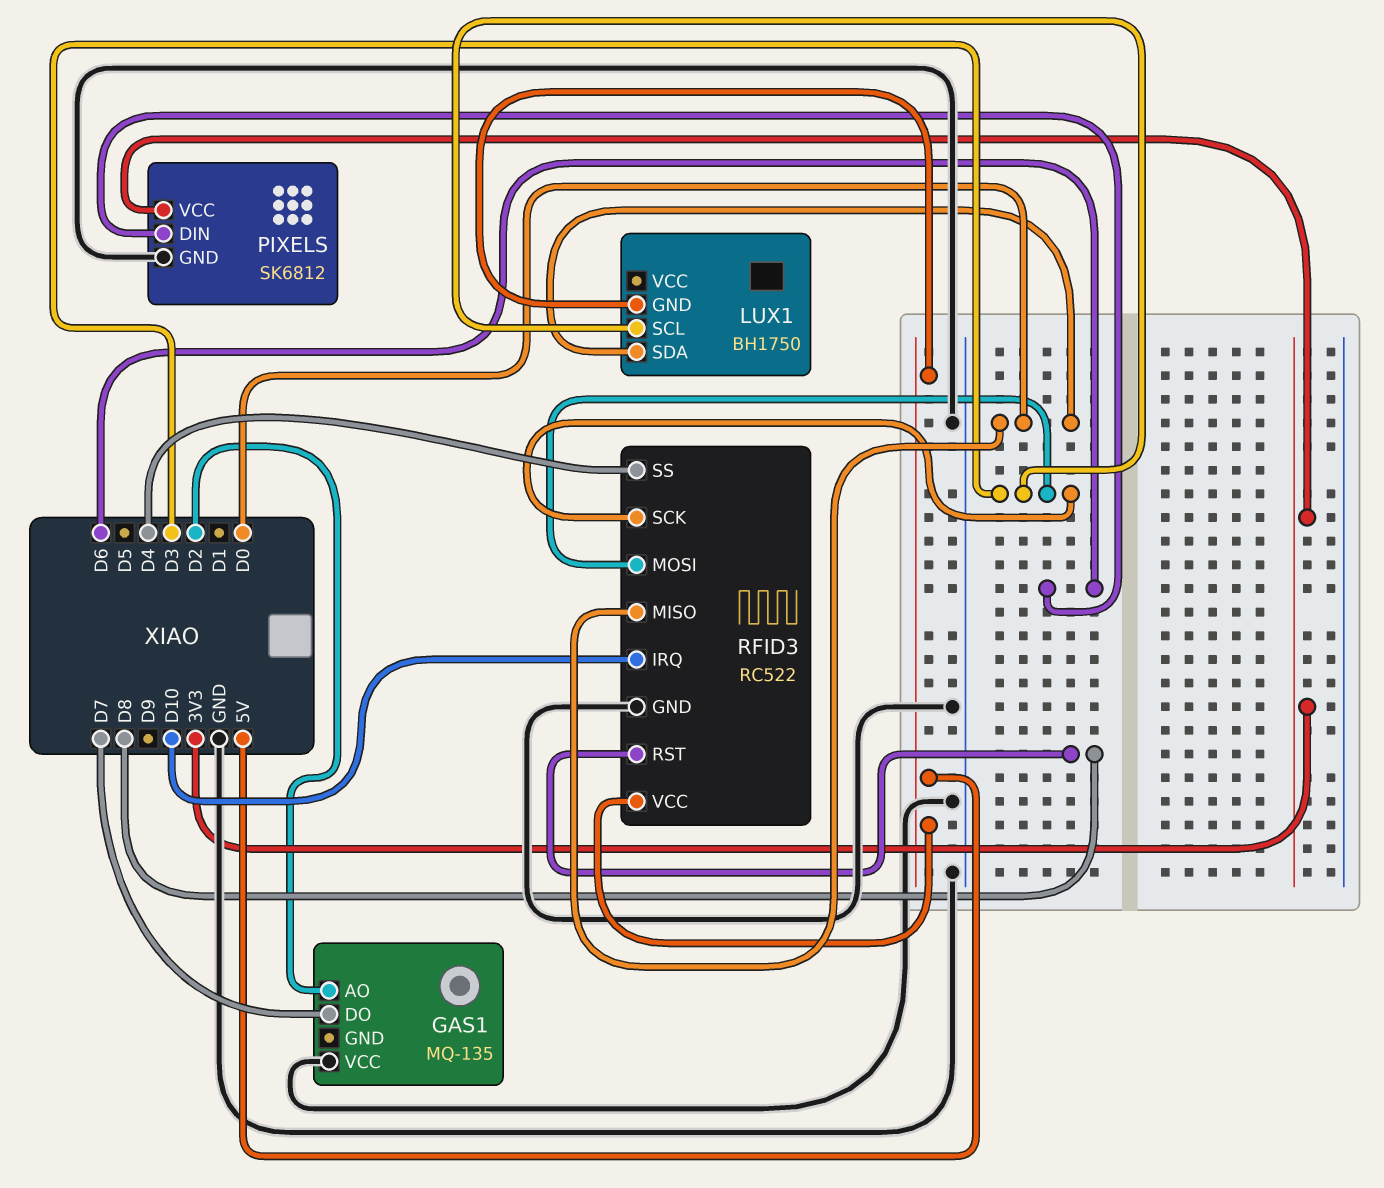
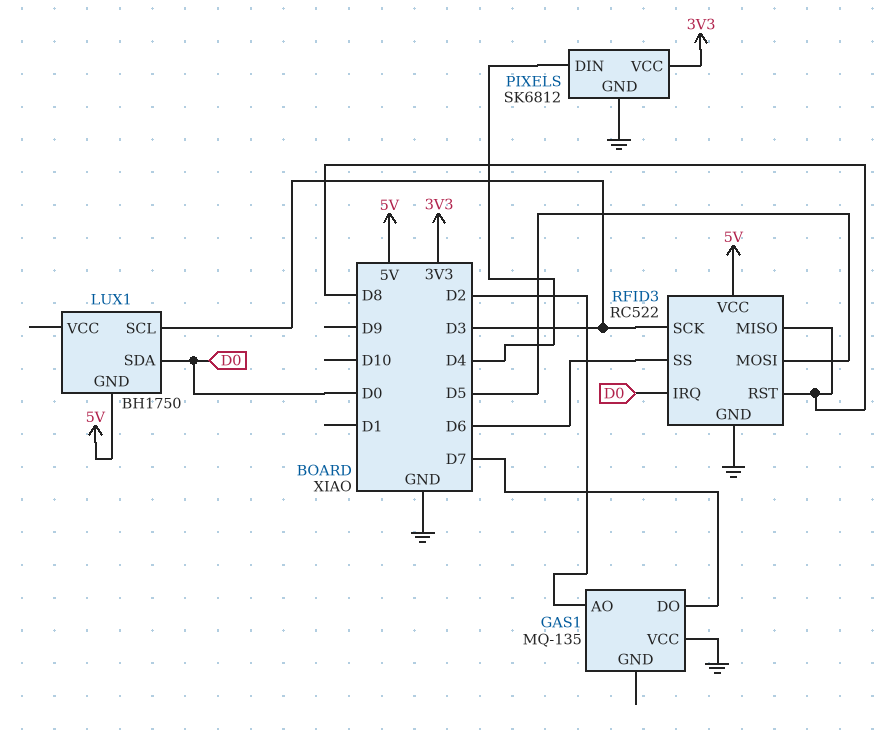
PIXELS pin DIN: D6 -> D4
RFID3 pin IRQ: D10 -> D0
RFID3 pin MISO: D0 -> D8
RFID3 pin MOSI: D3 -> D5
RFID3 pin SS: D4 -> D6

